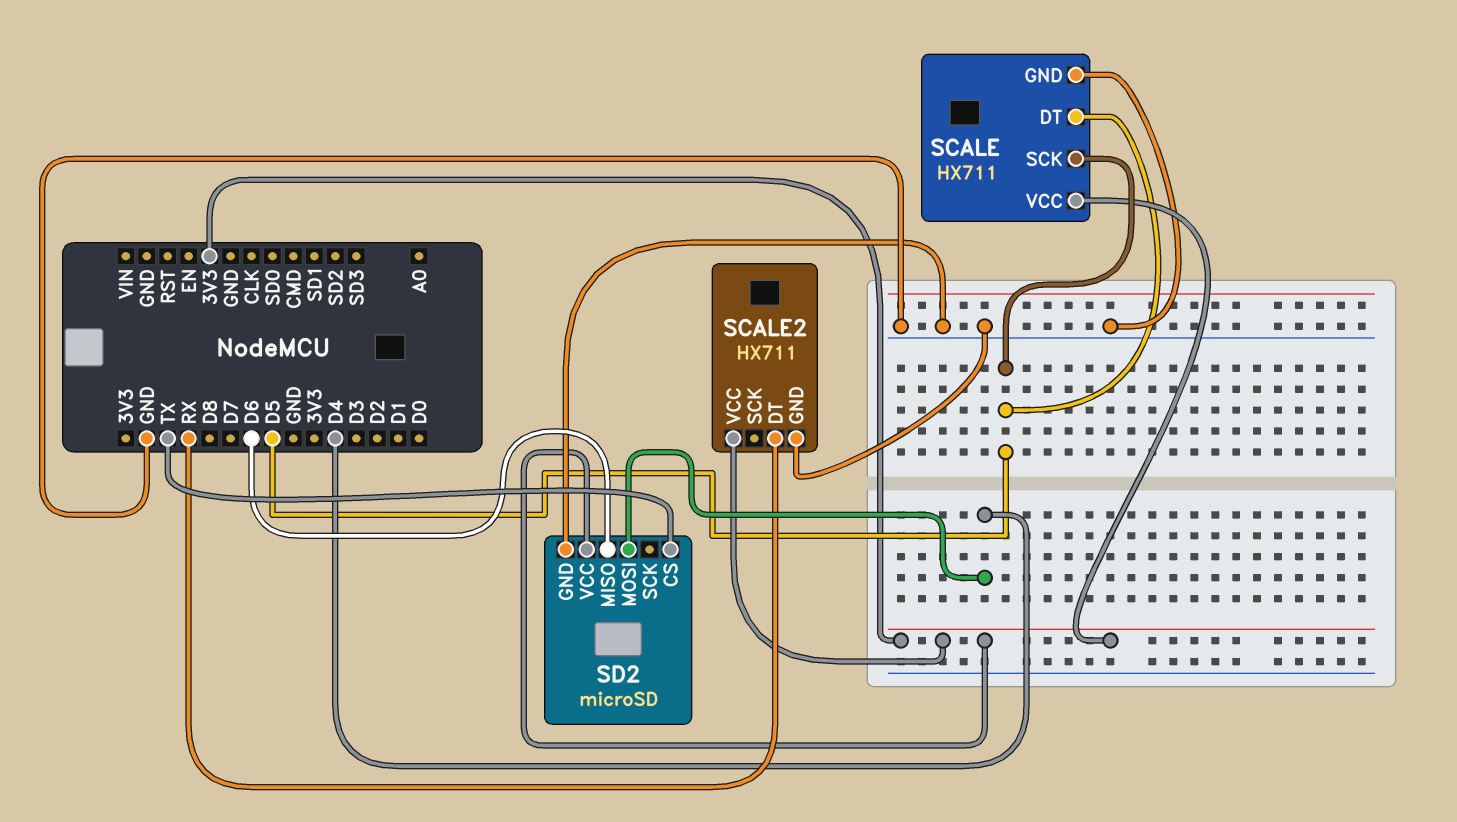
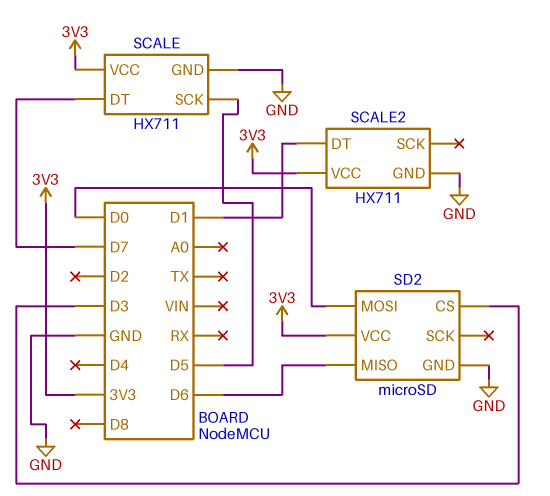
SCALE pin DT: D5 -> D7
SCALE2 pin DT: RX -> D1
SD2 pin CS: TX -> D3
SD2 pin MOSI: D4 -> D0

